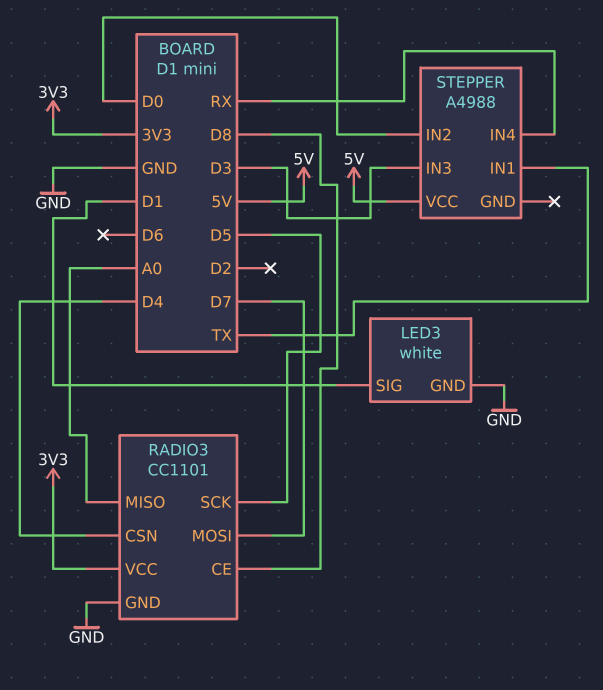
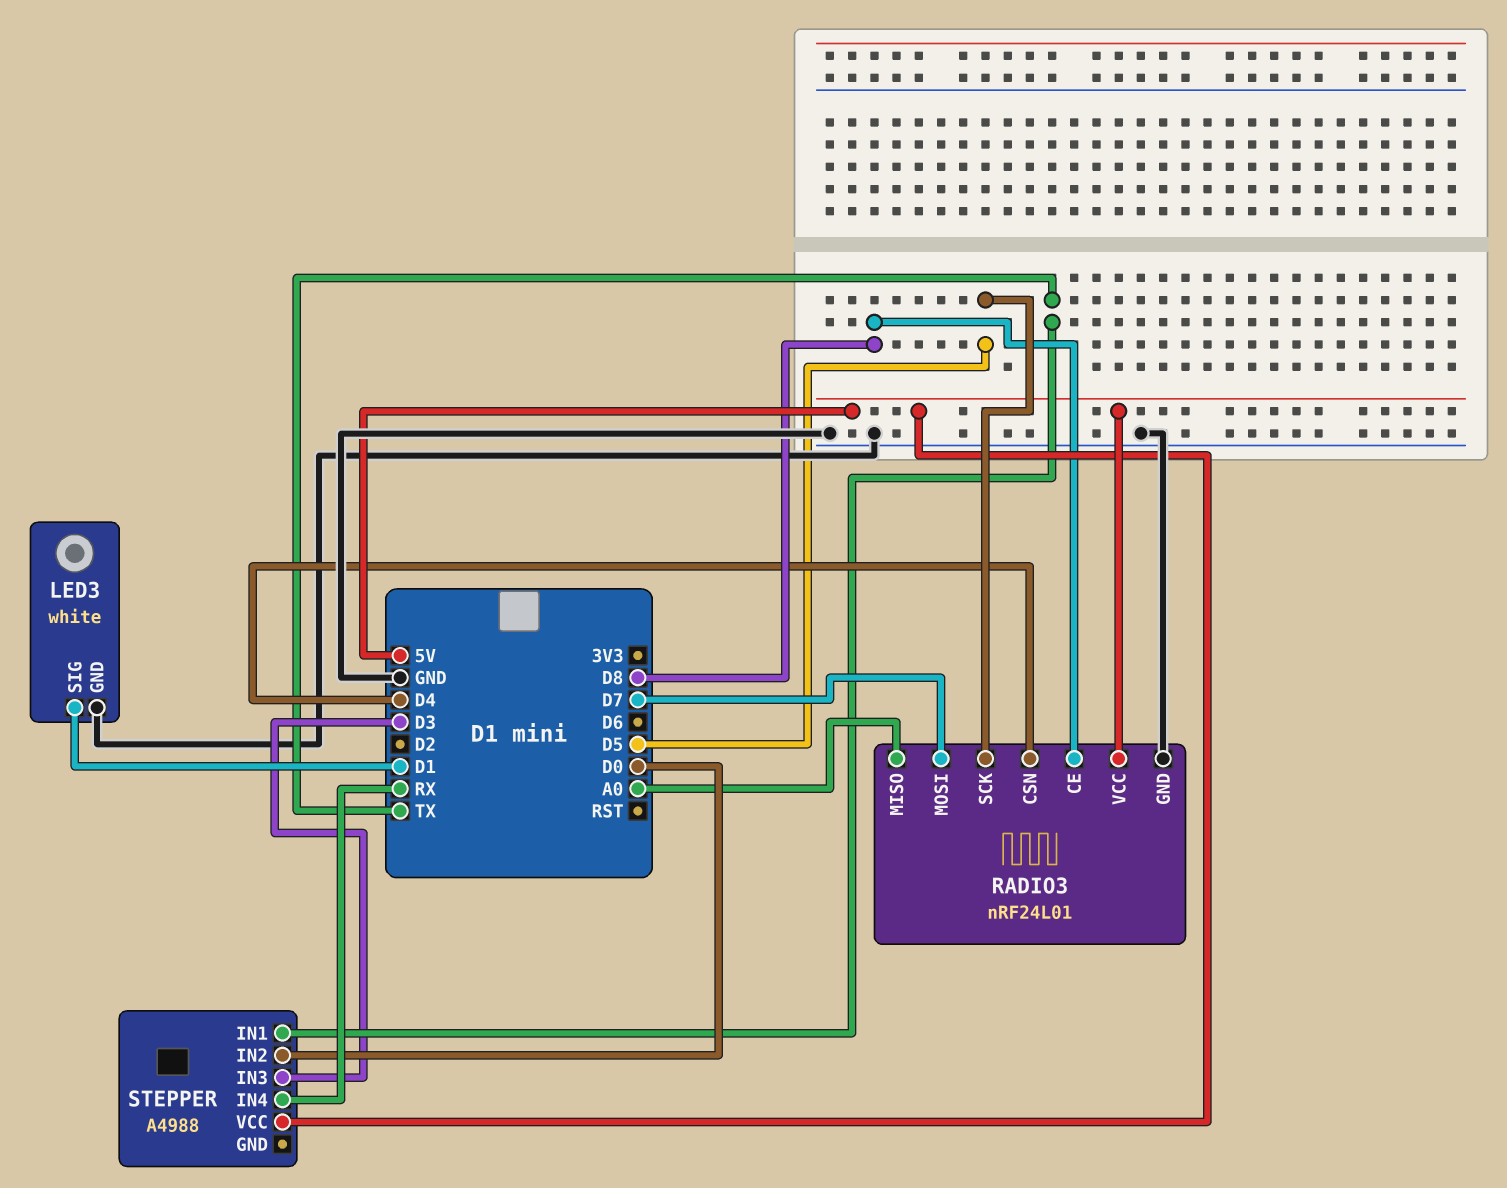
RADIO3: CC1101 -> nRF24L01
RADIO3 pin VCC: 3V3 -> 5V

